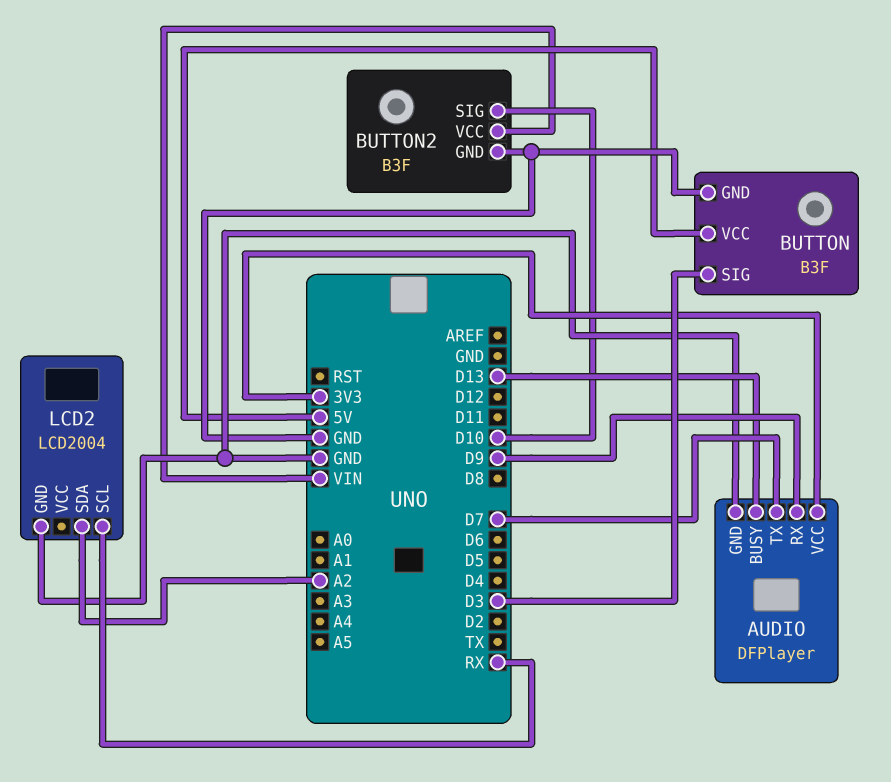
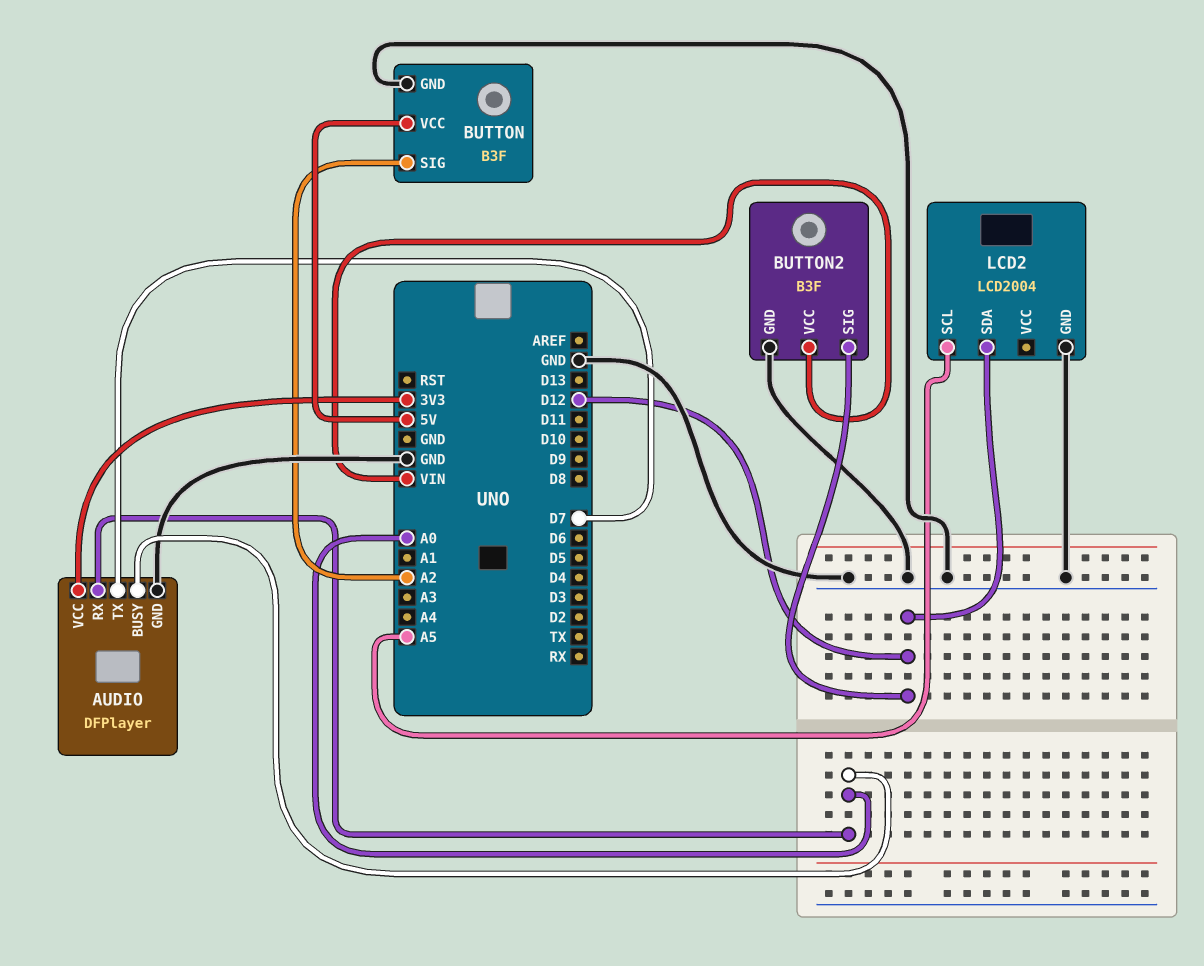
AUDIO pin BUSY: D13 -> A0
AUDIO pin RX: D9 -> A0
BUTTON pin SIG: D3 -> A2
BUTTON2 pin SIG: D10 -> D12
LCD2 pin SCL: RX -> A5
LCD2 pin SDA: A2 -> D12

